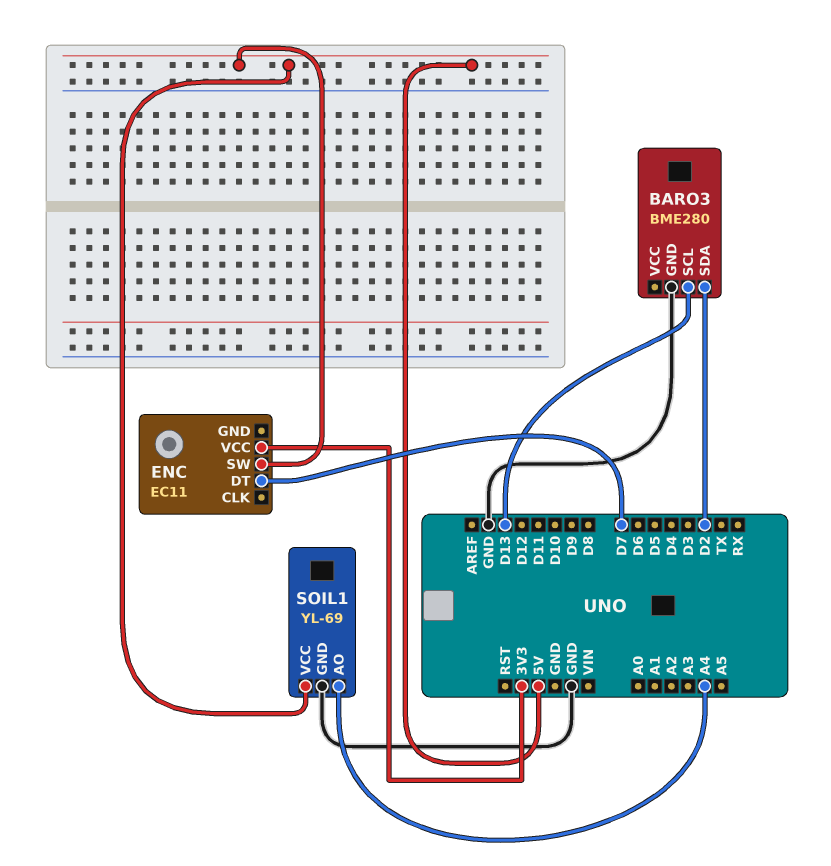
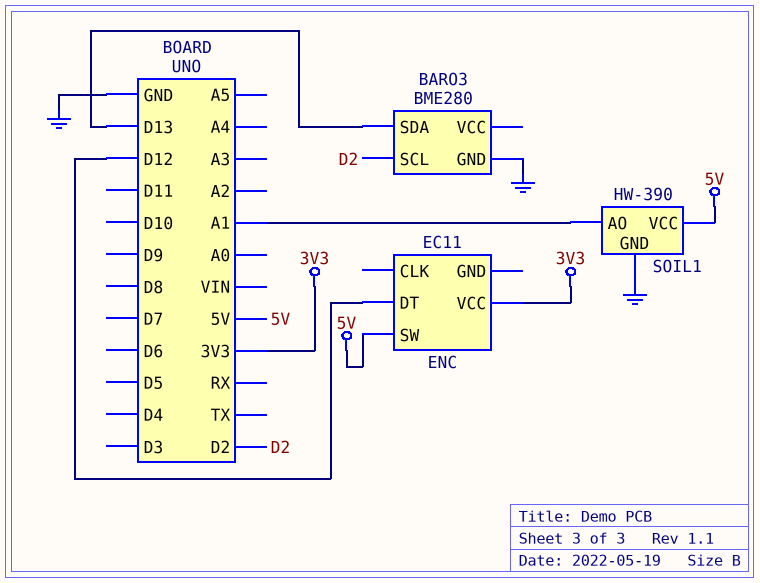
BARO3 pin SCL: D13 -> D2
BARO3 pin SDA: D2 -> D13
ENC pin DT: D7 -> D12
SOIL1: YL-69 -> HW-390
SOIL1 pin AO: A4 -> A1

